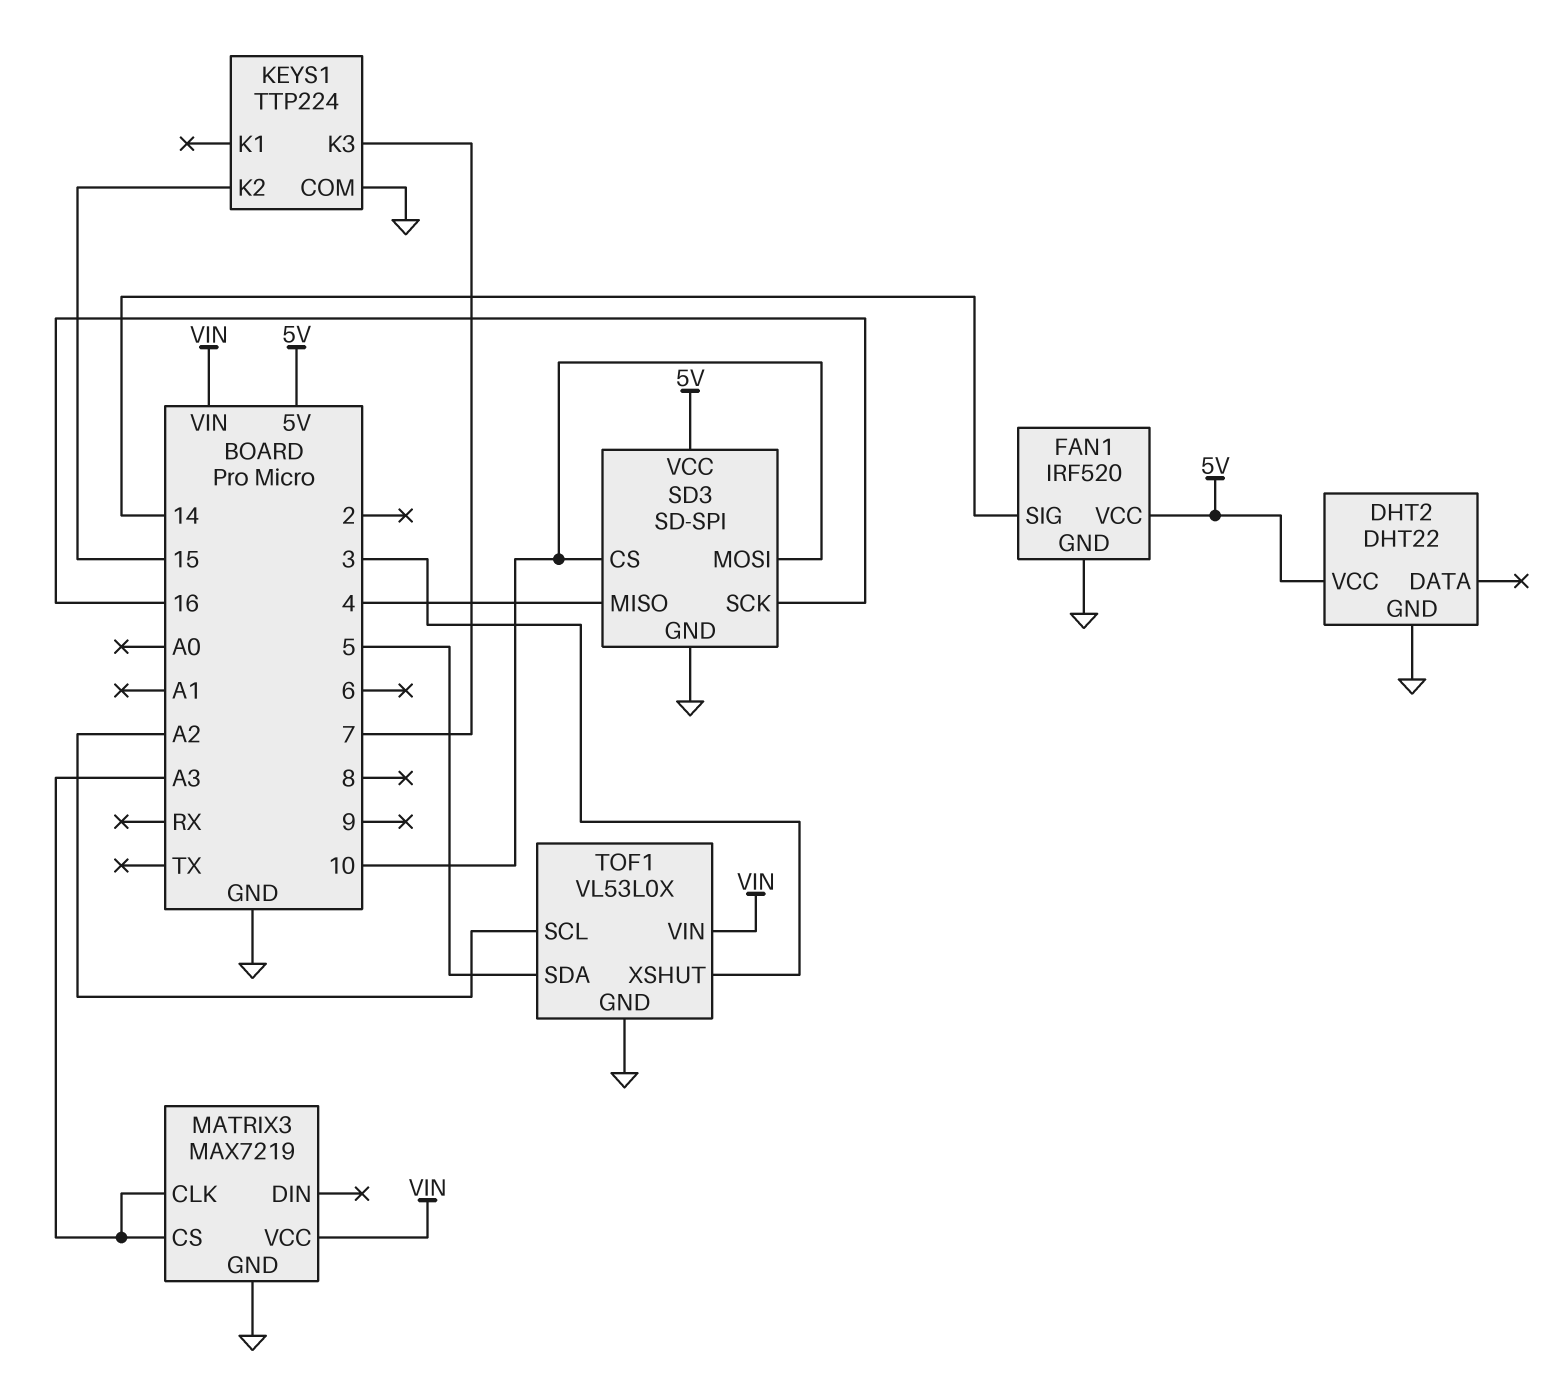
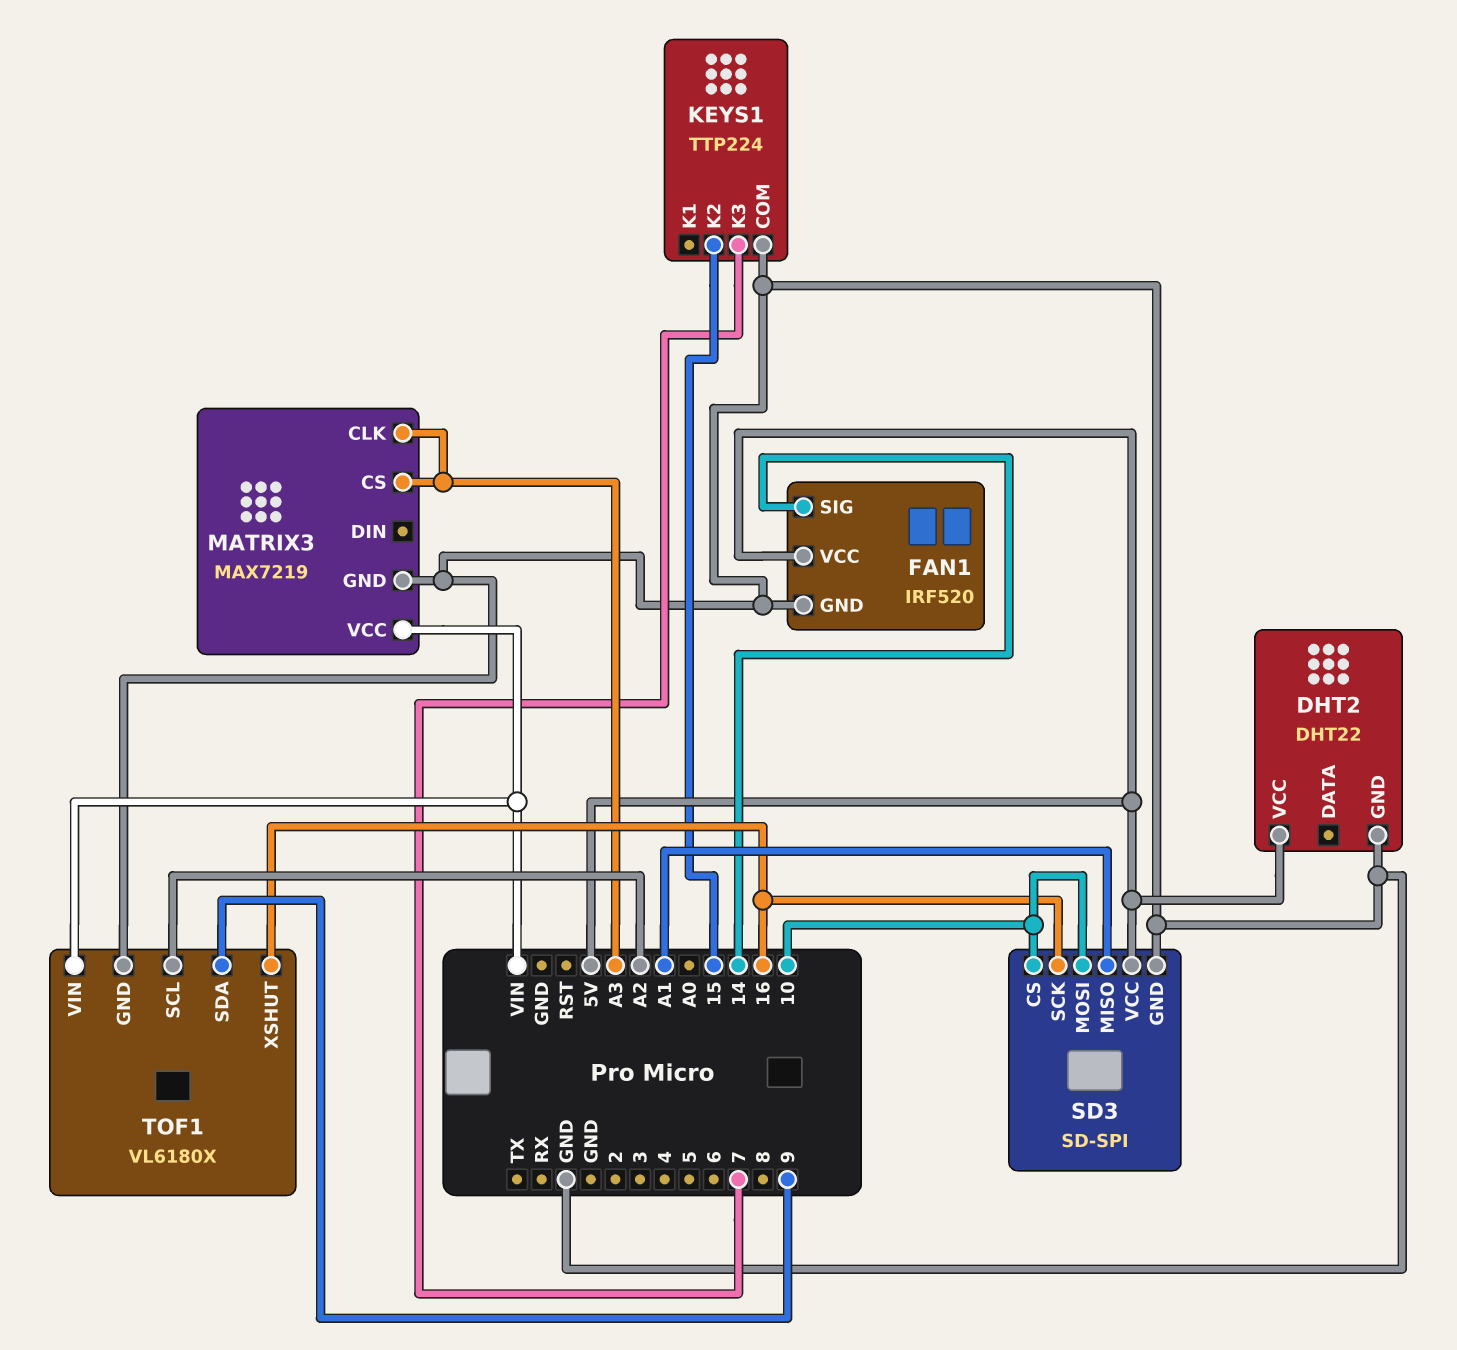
SD3 pin MISO: 4 -> A1
TOF1: VL53L0X -> VL6180X
TOF1 pin SDA: 5 -> 9
TOF1 pin XSHUT: 3 -> 16

